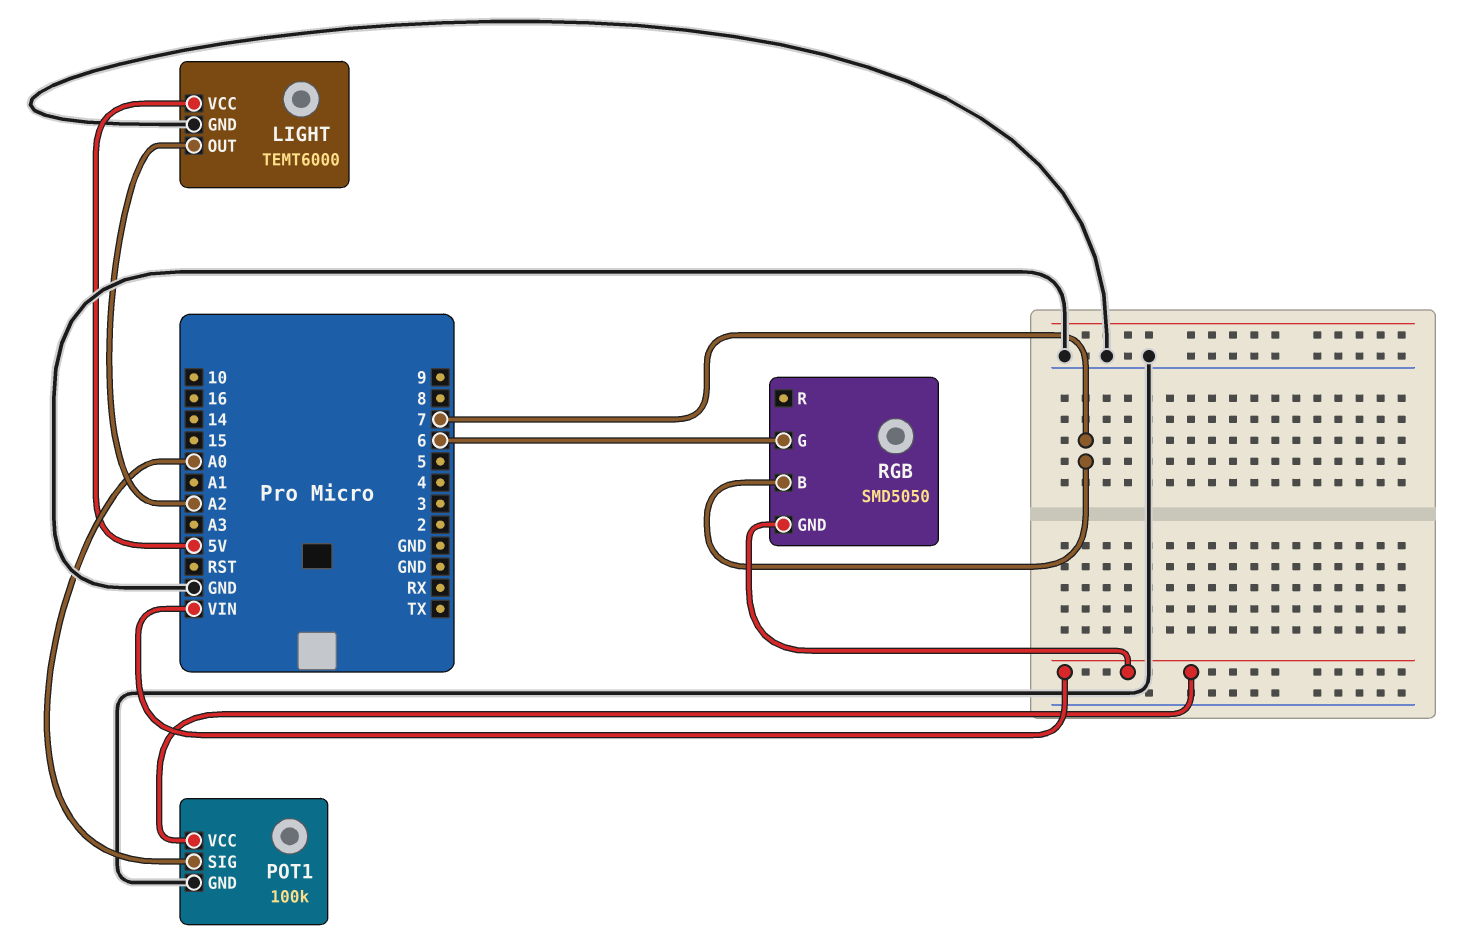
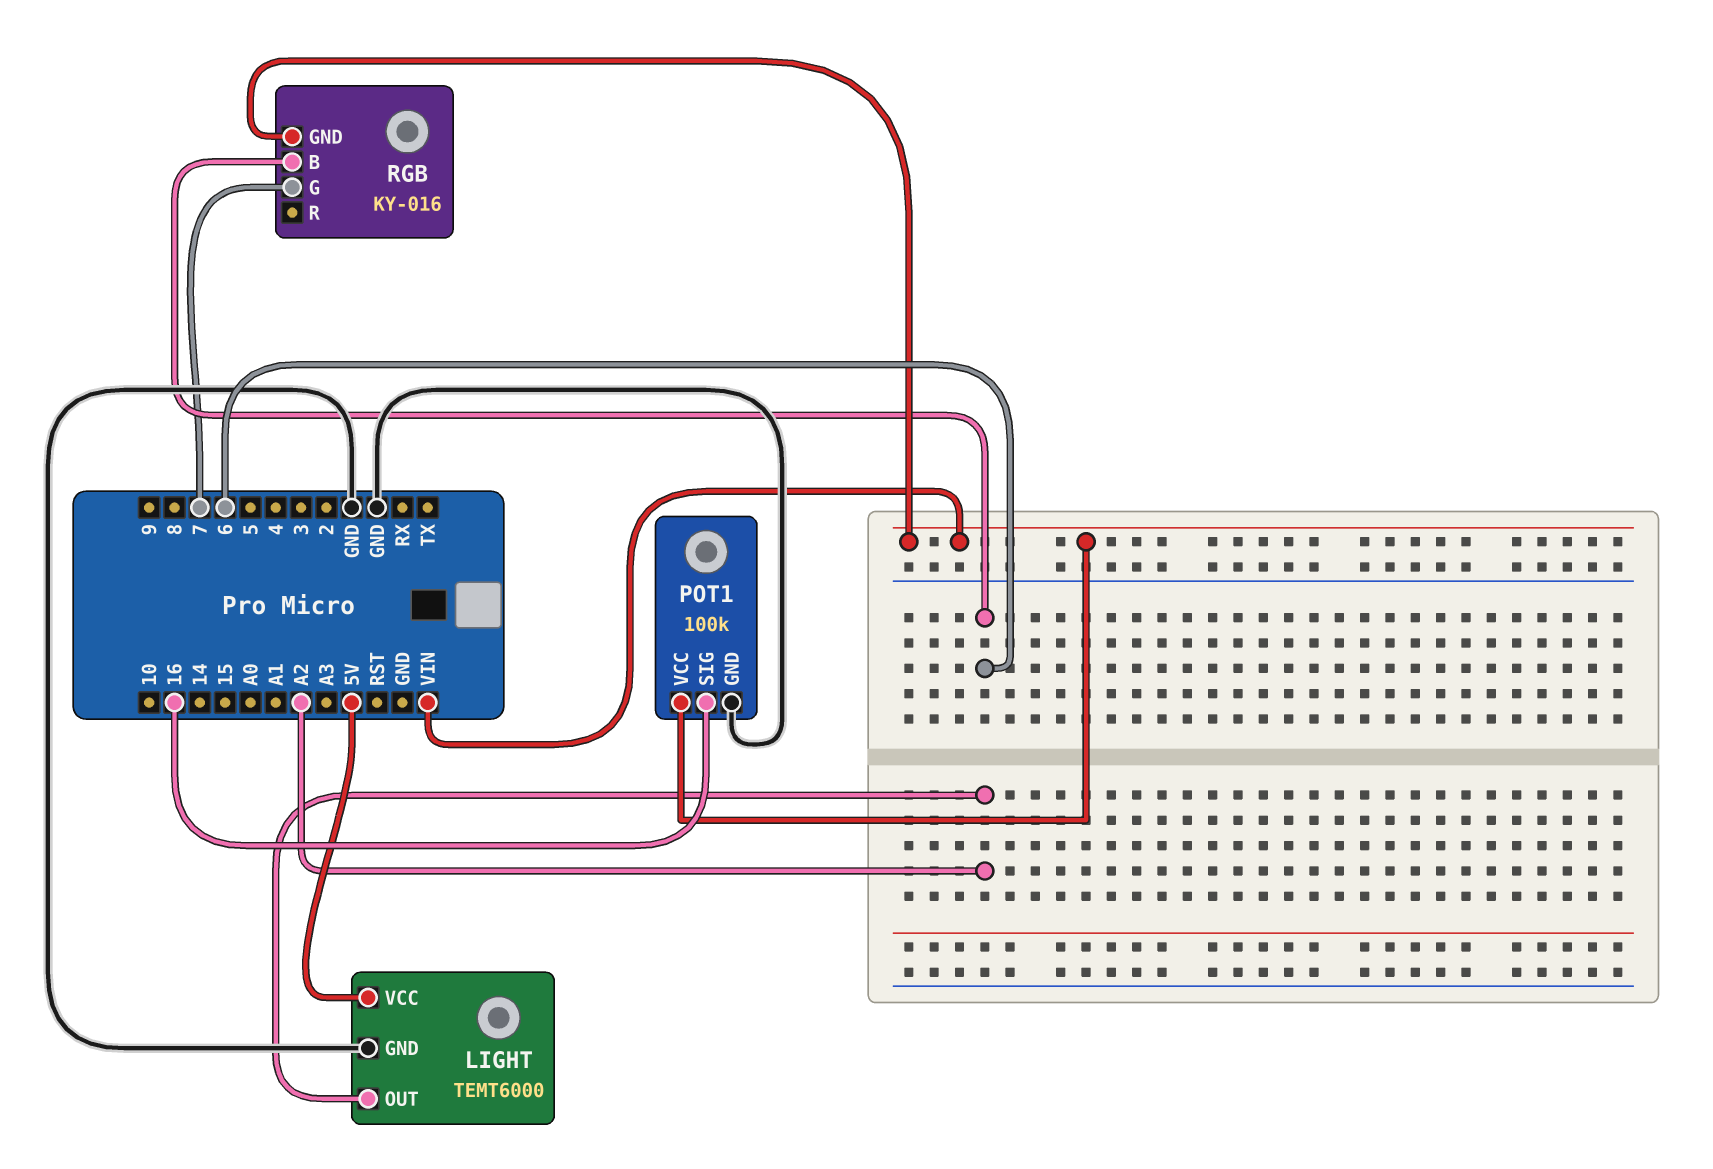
POT1 pin SIG: A0 -> 16
RGB: SMD5050 -> KY-016
RGB pin B: 7 -> 6
RGB pin G: 6 -> 7

